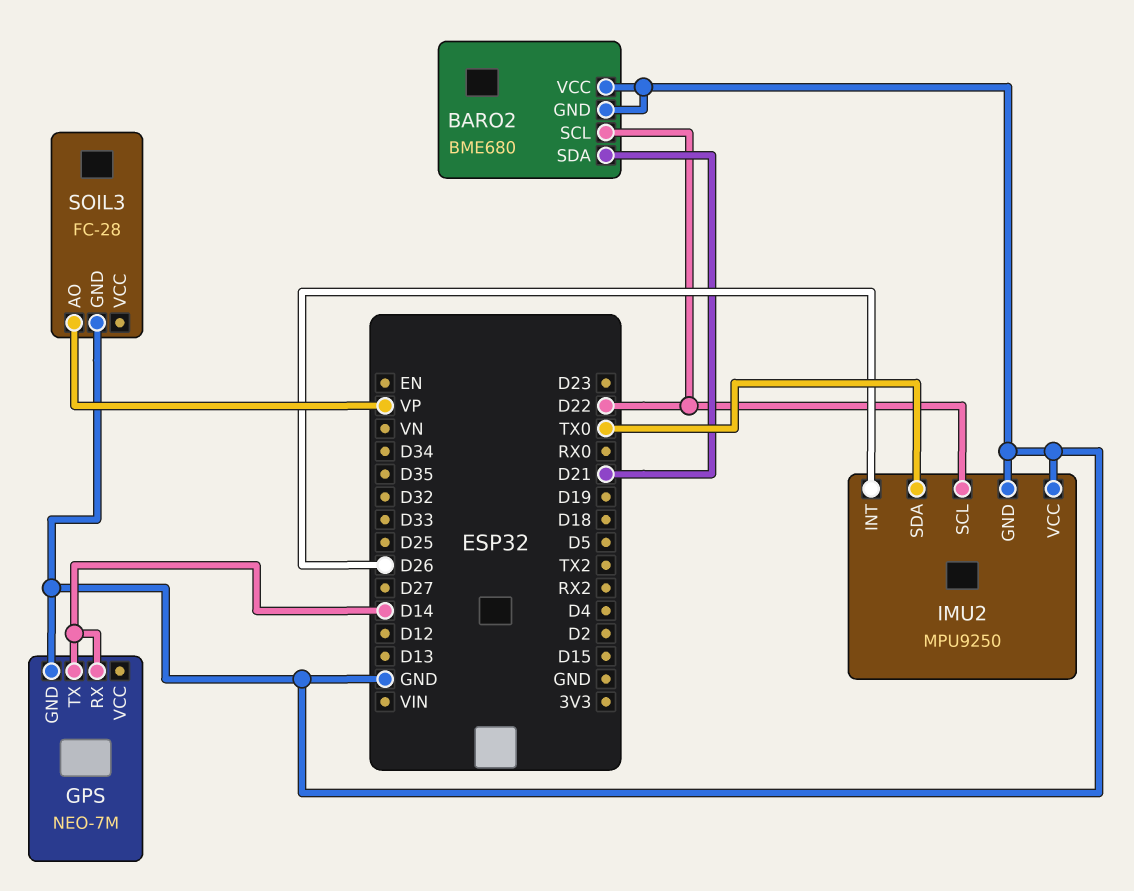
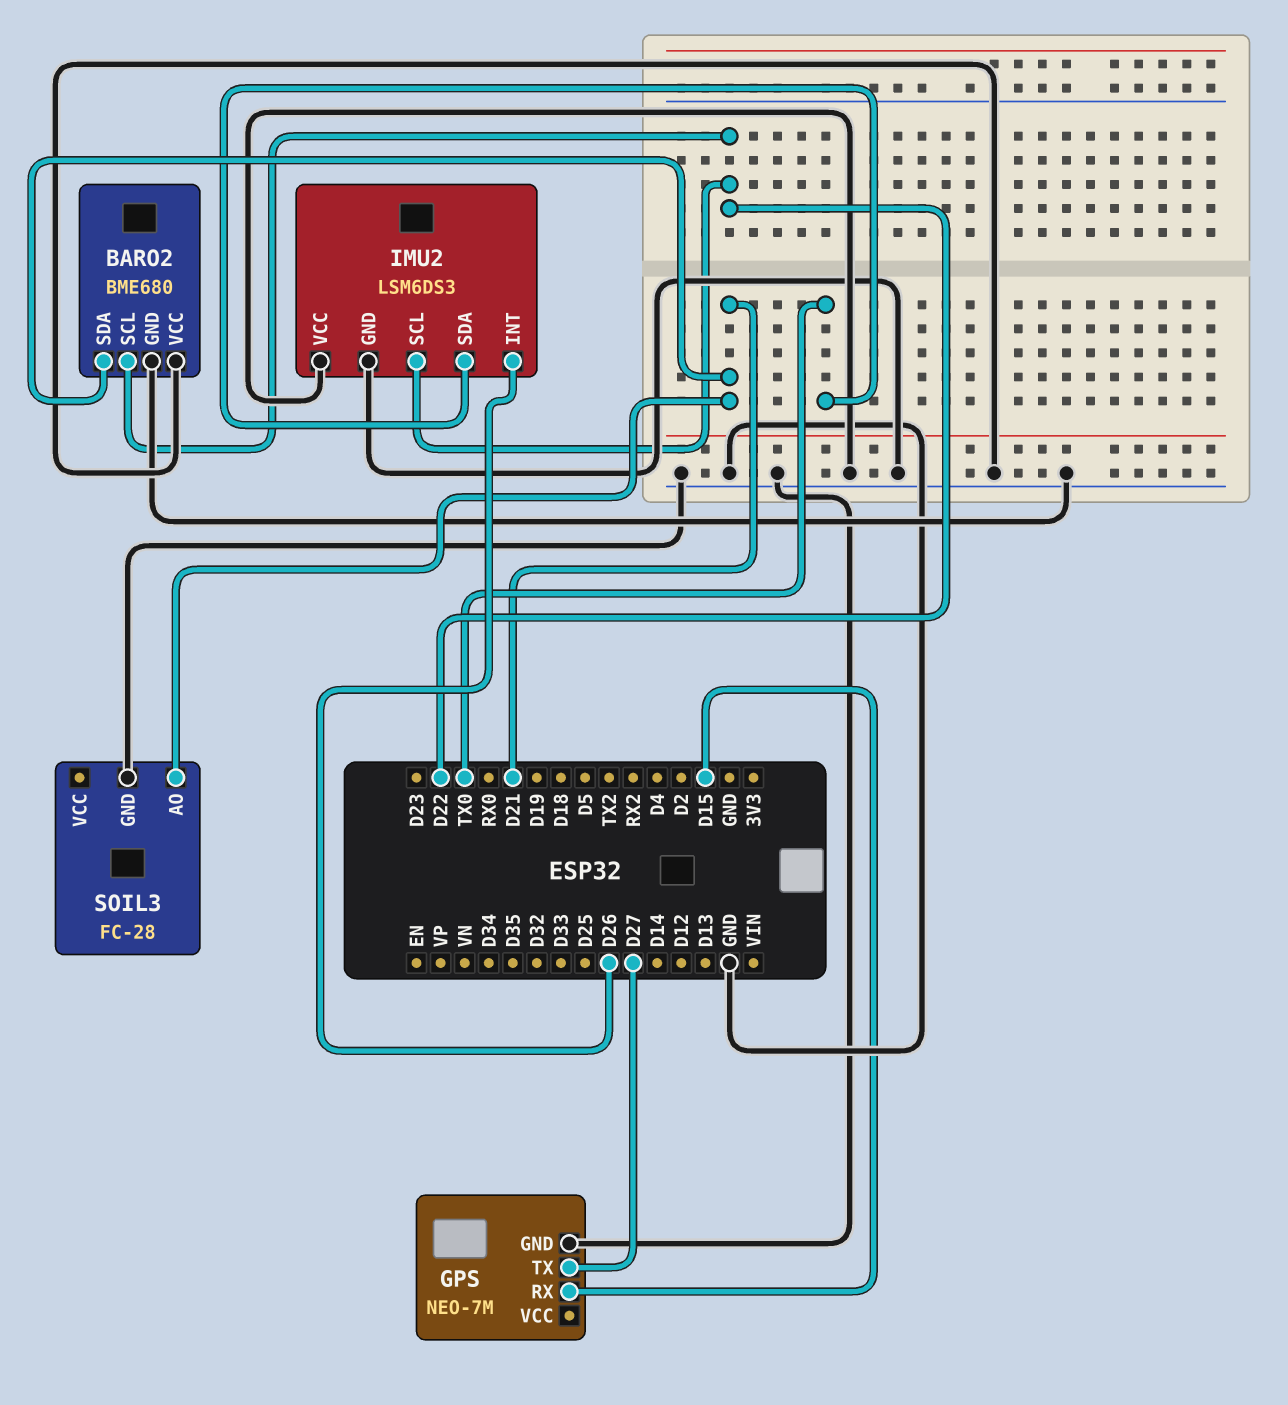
GPS pin RX: D14 -> D15
GPS pin TX: D14 -> D27
IMU2: MPU9250 -> LSM6DS3
SOIL3 pin AO: VP -> D21

